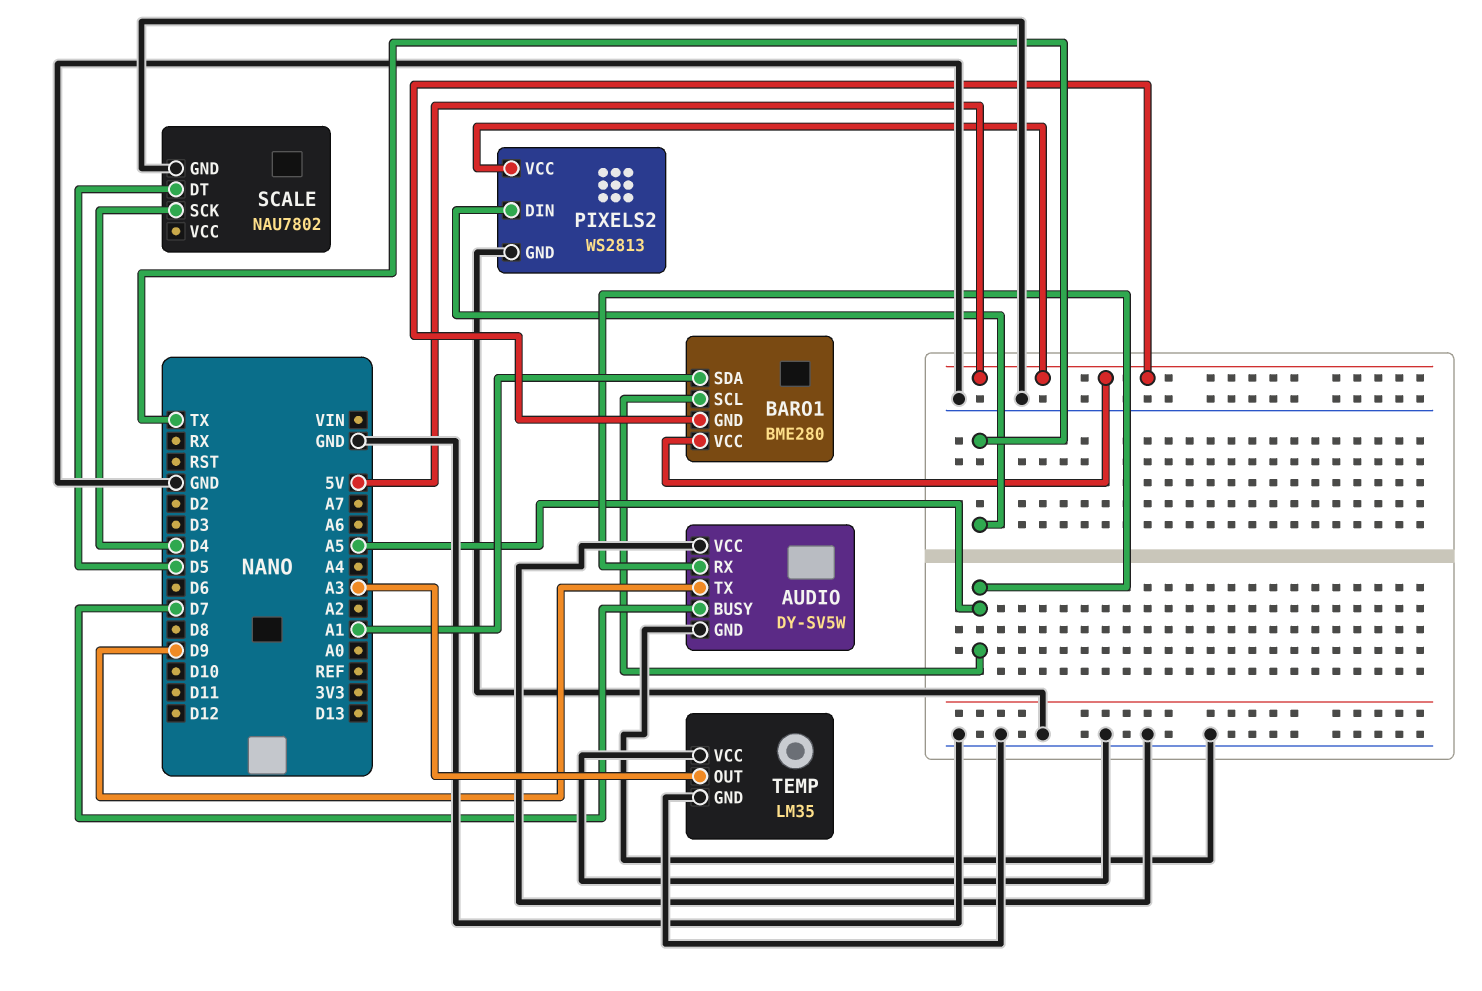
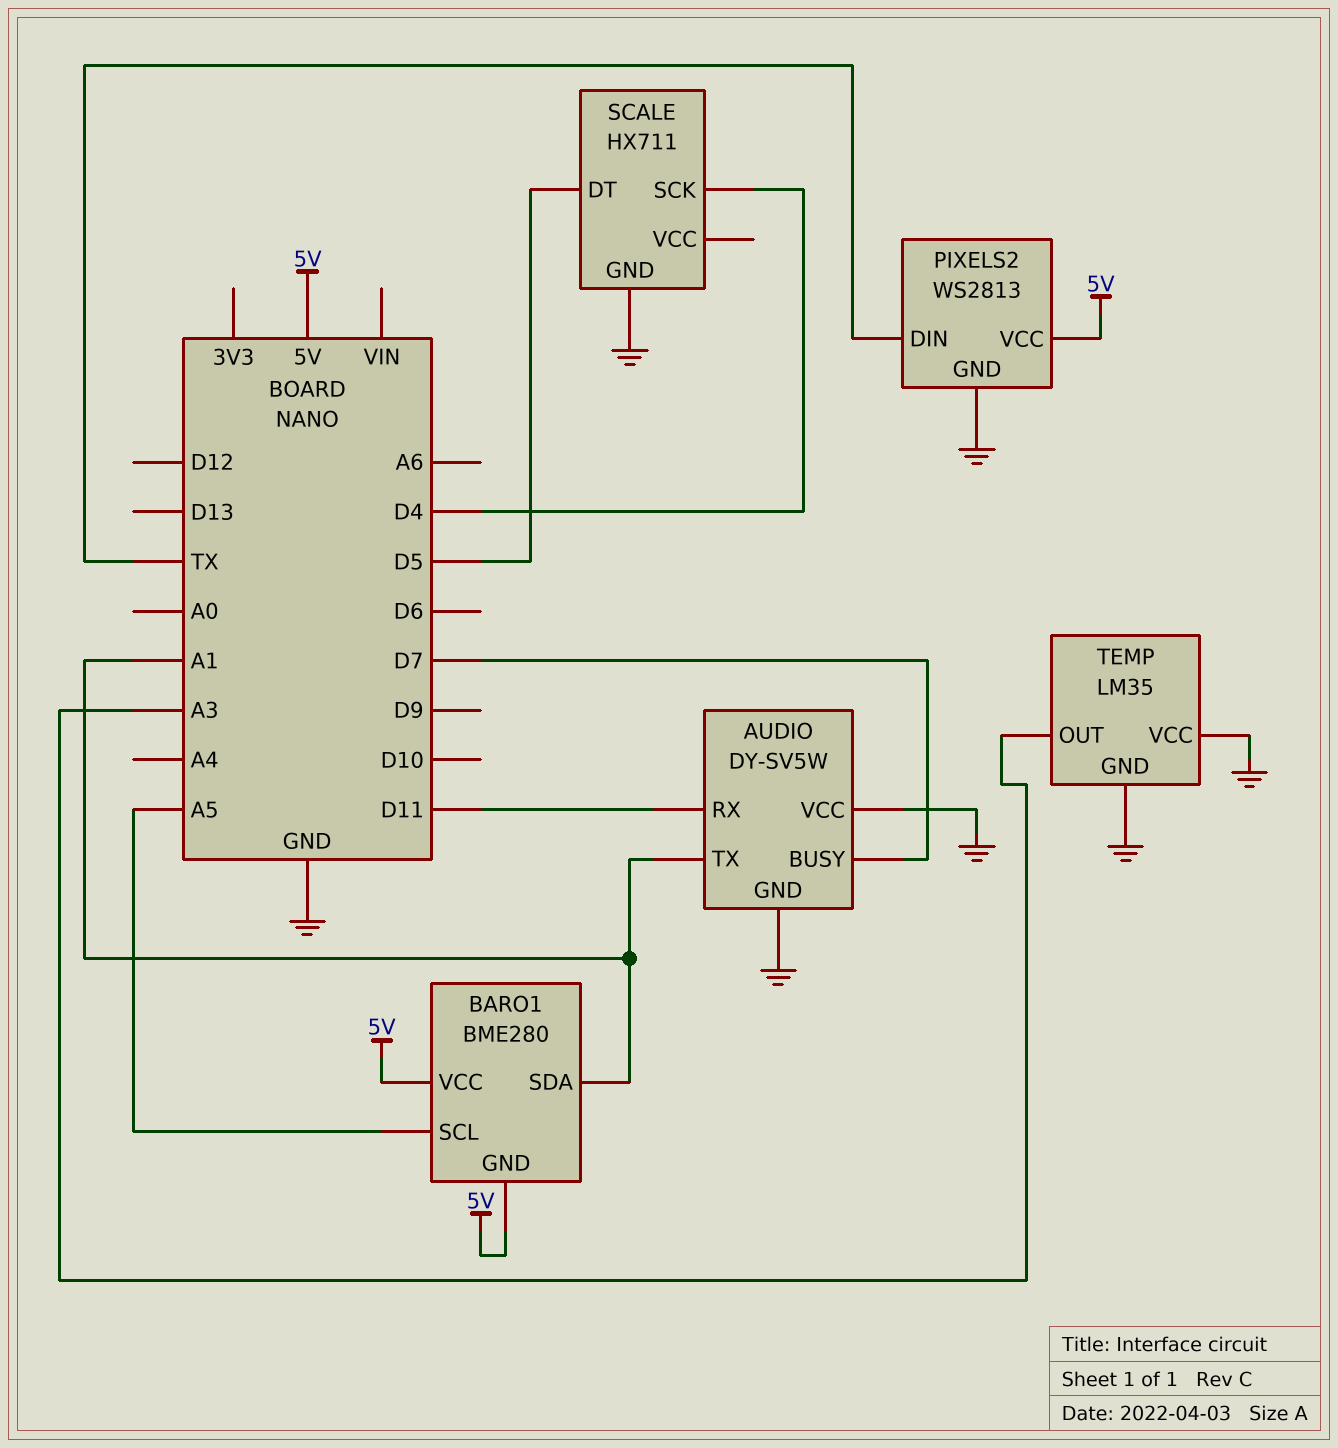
AUDIO pin RX: A5 -> D11
AUDIO pin TX: D9 -> A1
SCALE: NAU7802 -> HX711

